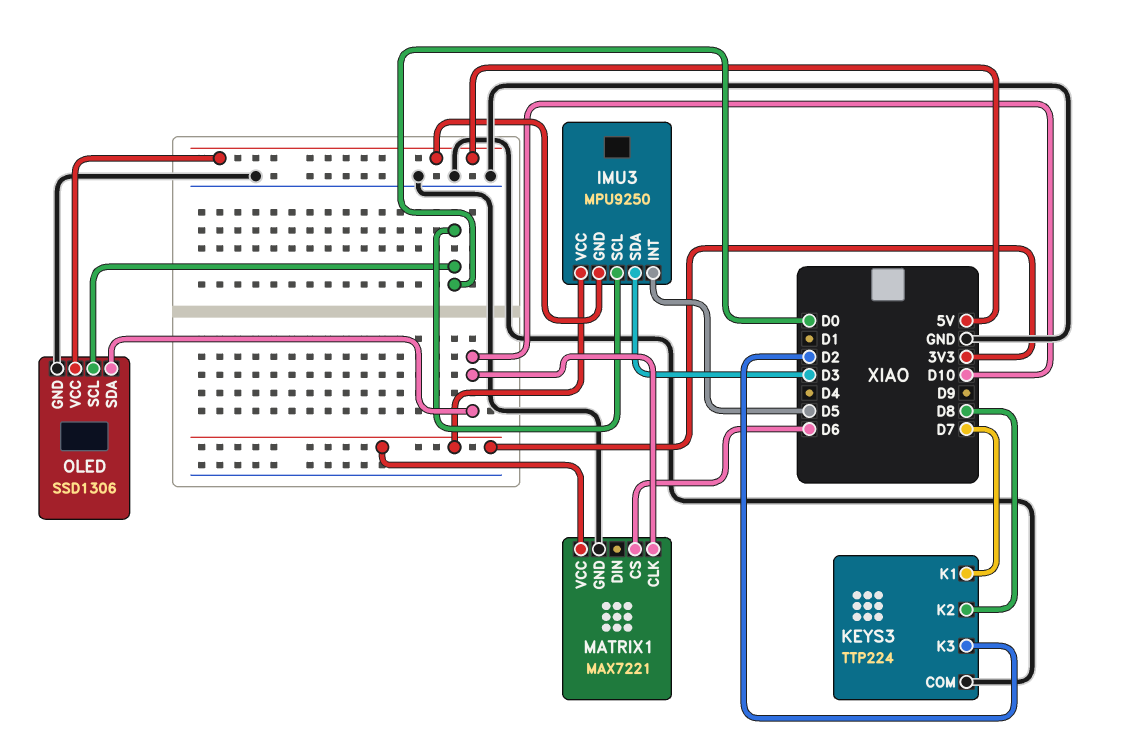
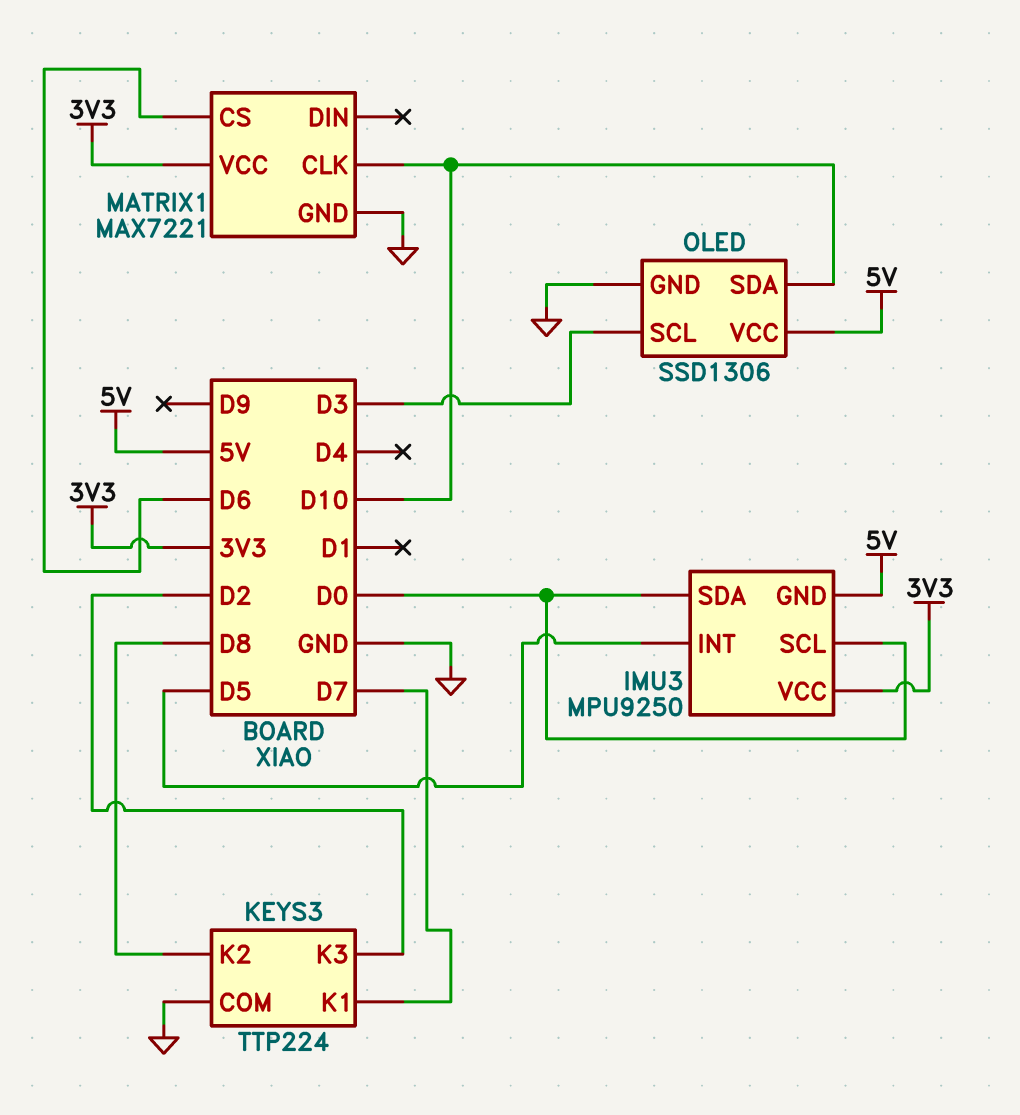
IMU3 pin SDA: D3 -> D0
OLED pin SCL: D0 -> D3

